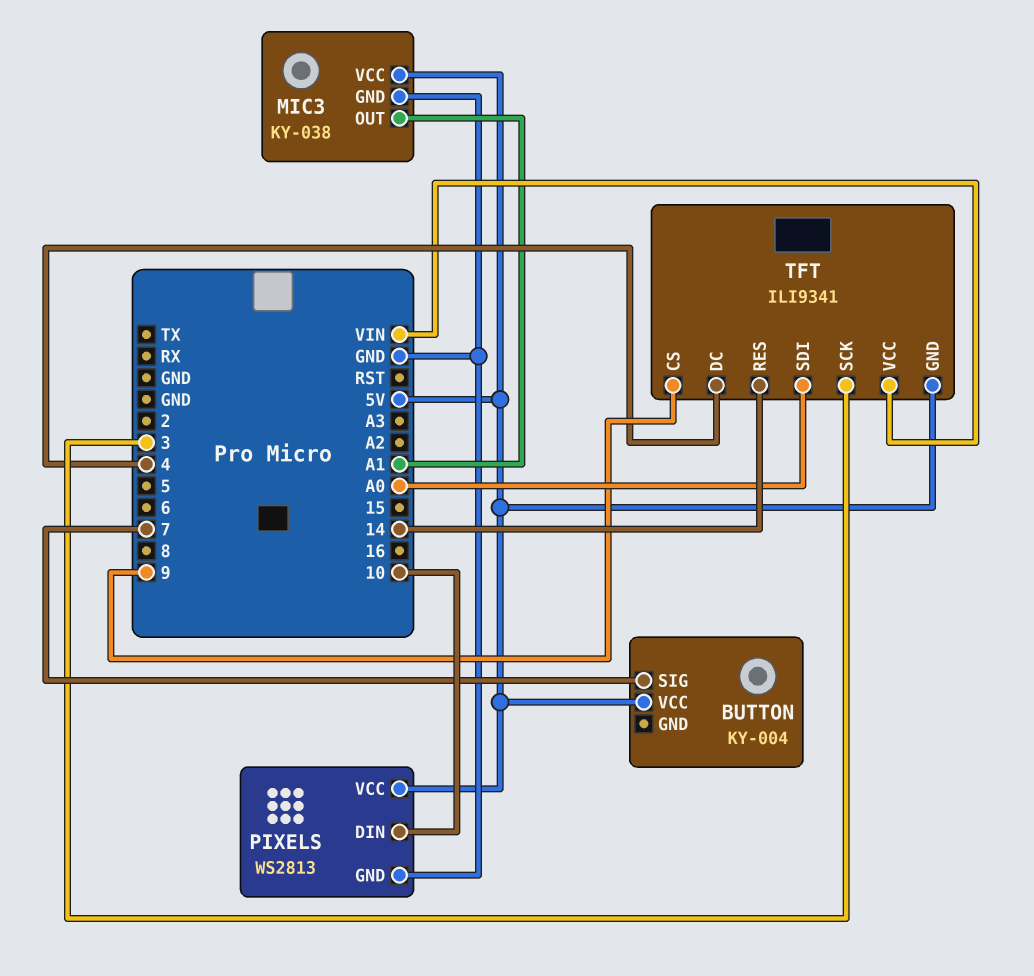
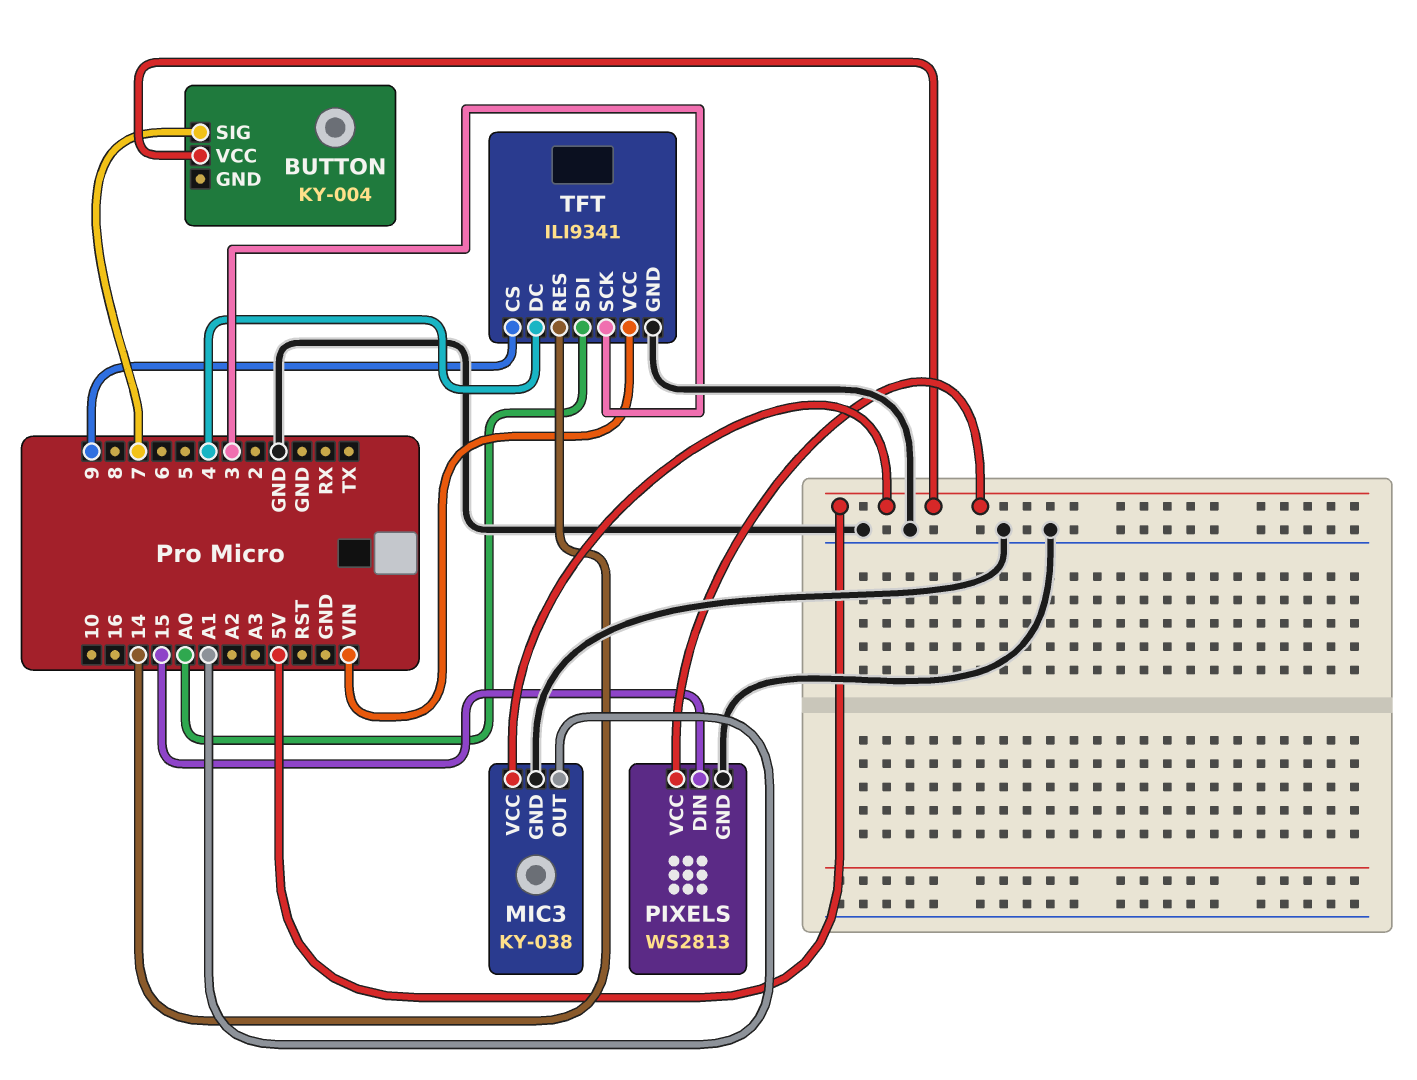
PIXELS pin DIN: 10 -> 15
TFT pin GND: 5V -> GND

